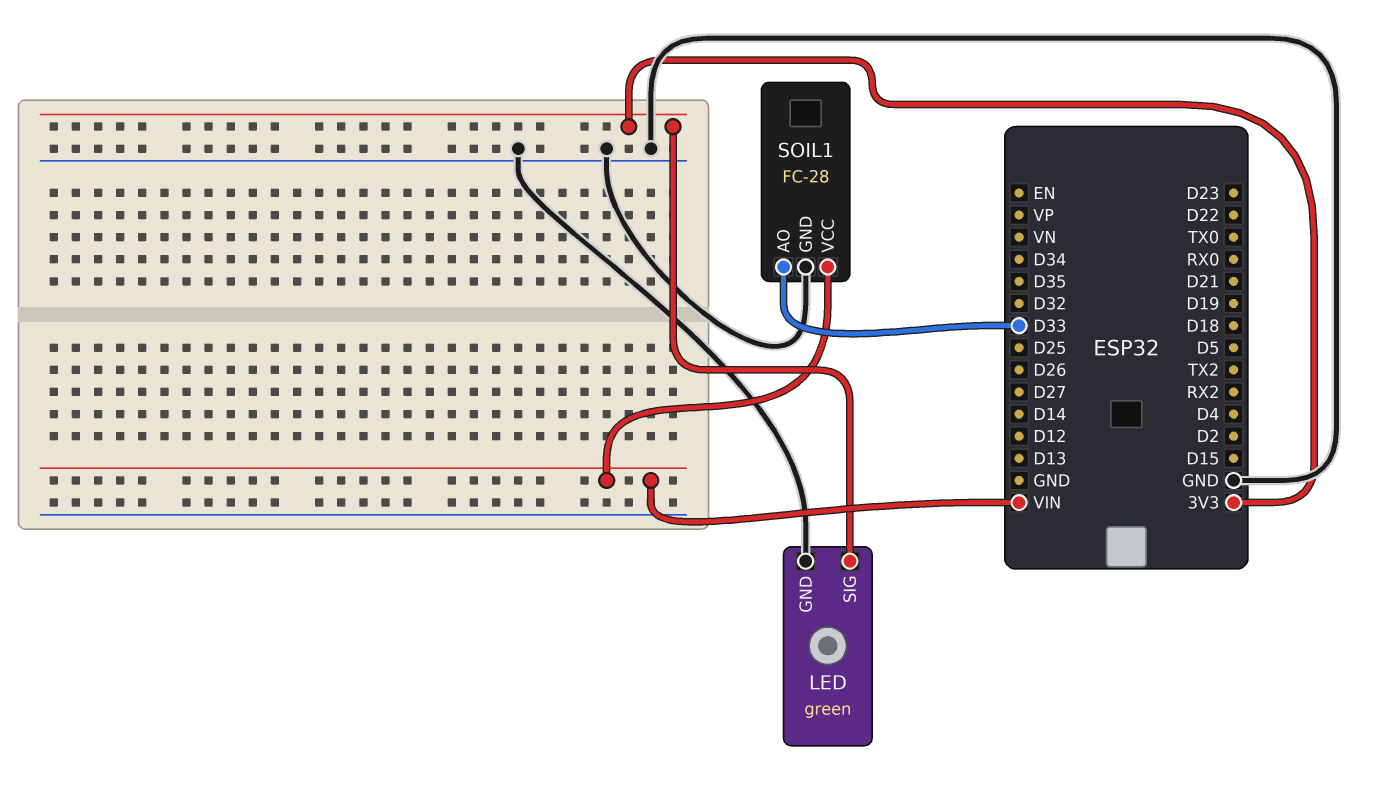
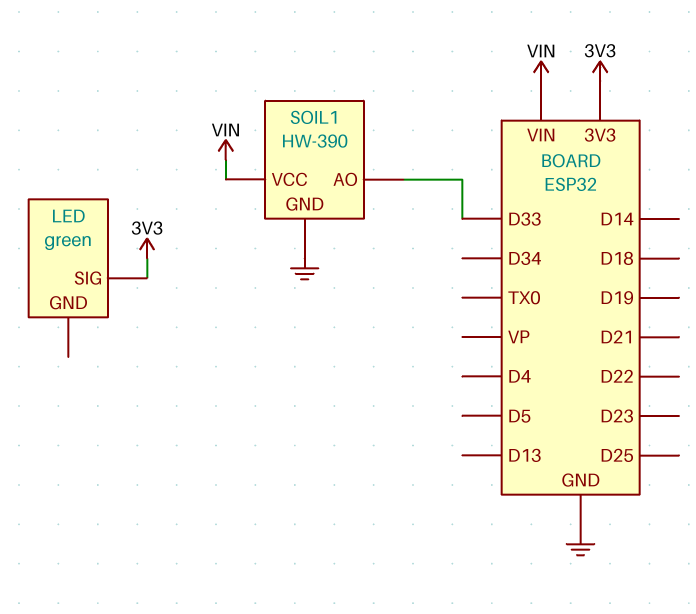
LED pin GND: GND -> none
SOIL1: FC-28 -> HW-390

